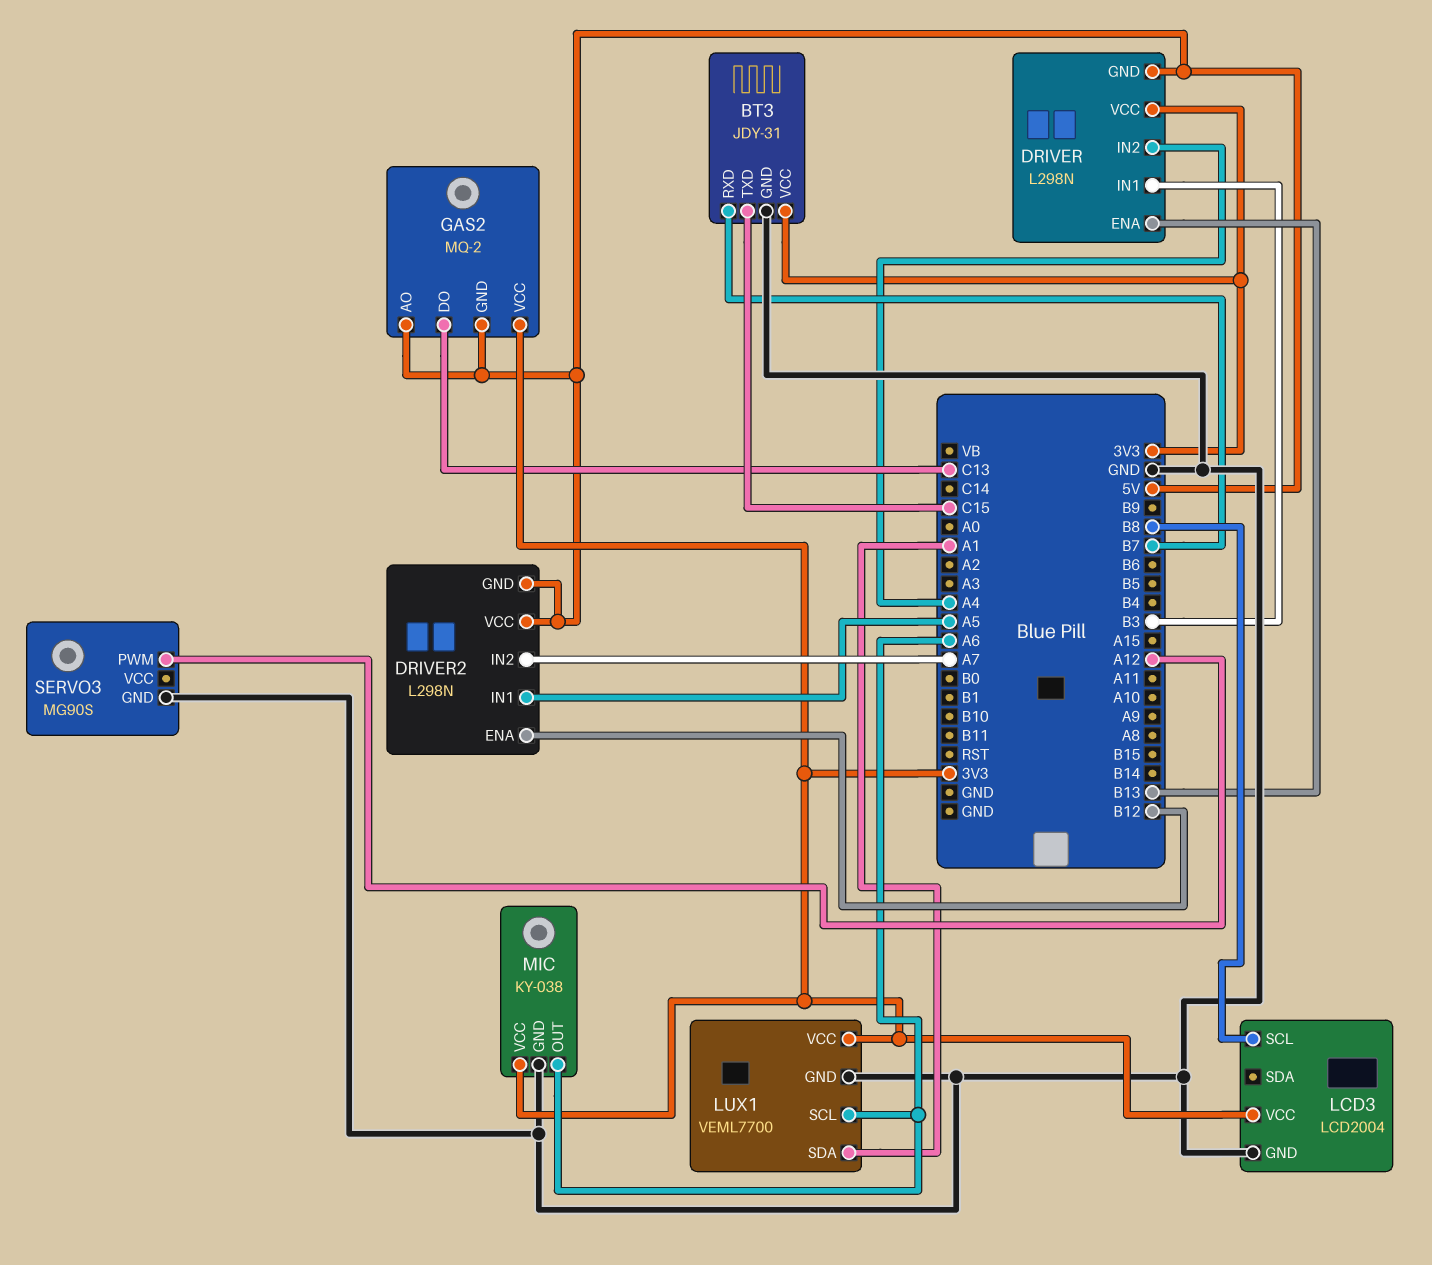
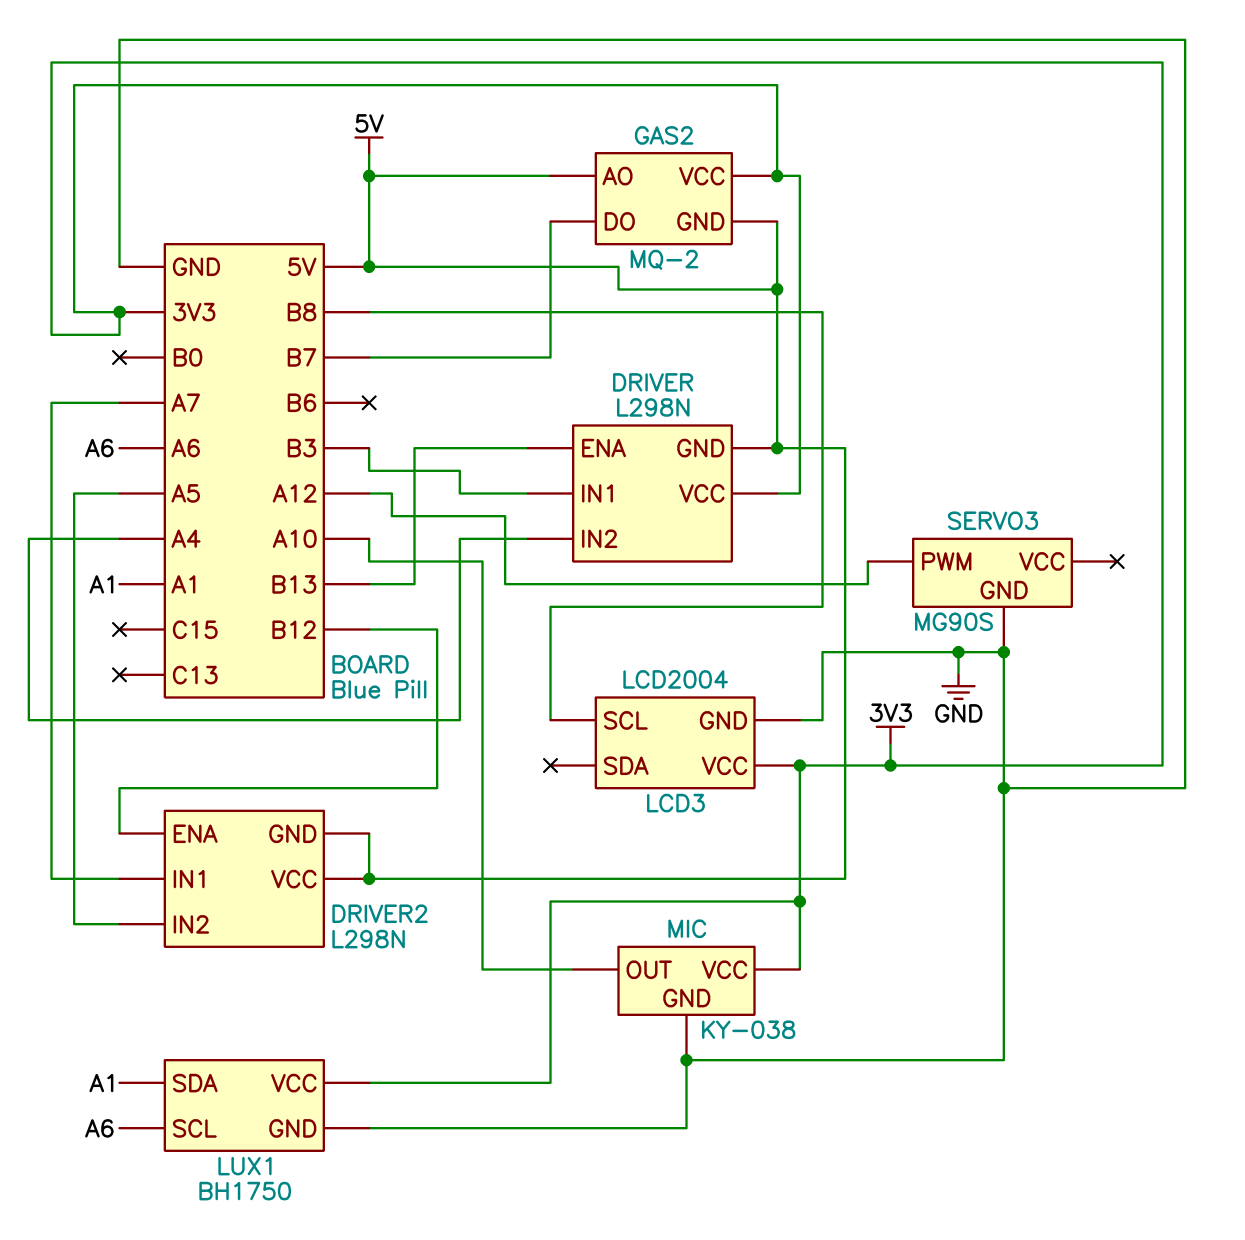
BT3: JDY-31 -> none
BT3 pin GND: GND -> none
BT3 pin RXD: B7 -> none
BT3 pin TXD: C15 -> none
BT3 pin VCC: 3V3 -> none
DRIVER2 pin IN1: A5 -> A7
DRIVER2 pin IN2: A7 -> A5
GAS2 pin DO: C13 -> B7
LUX1: VEML7700 -> BH1750
MIC pin OUT: A6 -> A10

